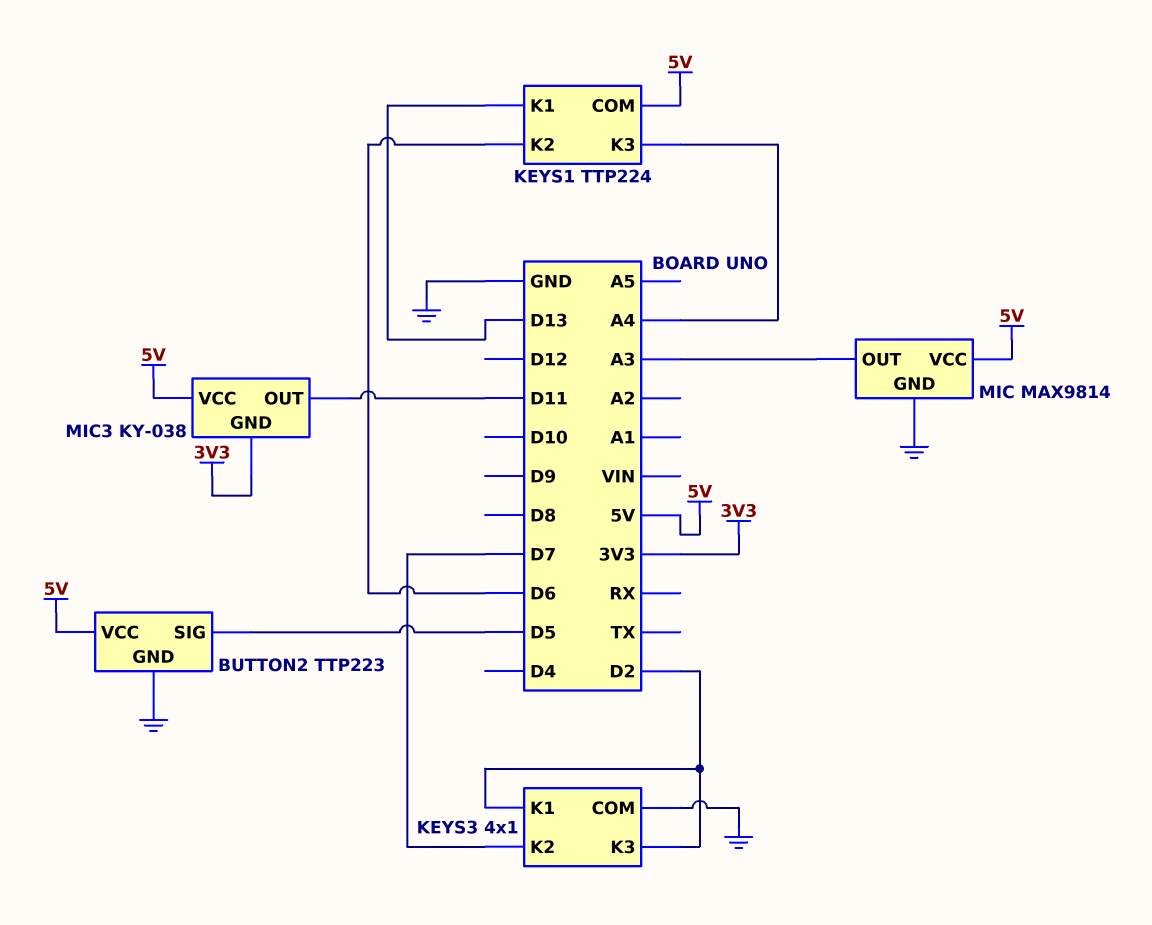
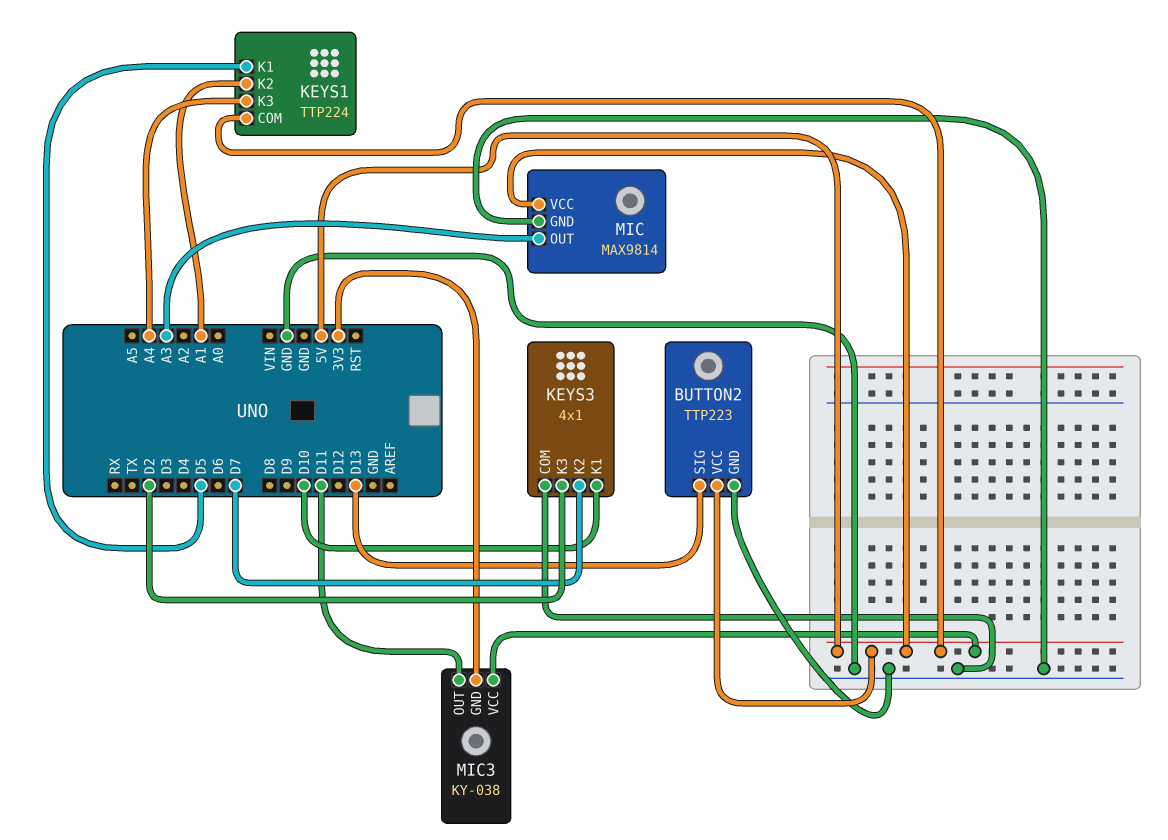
BUTTON2 pin SIG: D5 -> D13
KEYS1 pin K1: D13 -> D5
KEYS1 pin K2: D6 -> A1
KEYS3 pin K1: D2 -> D10

